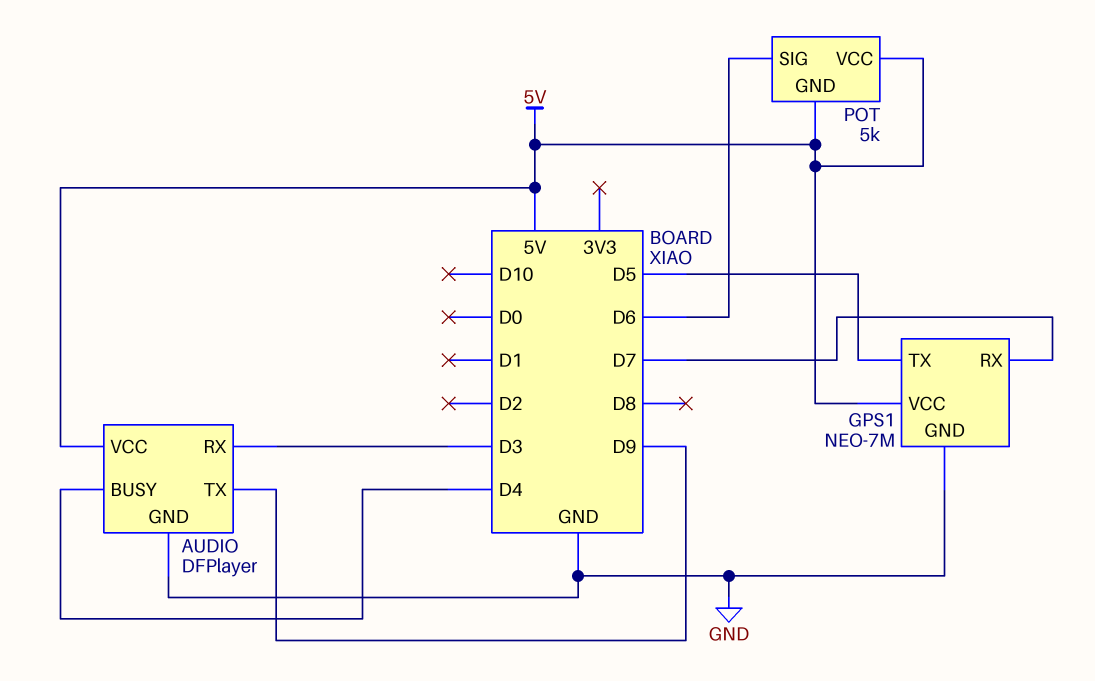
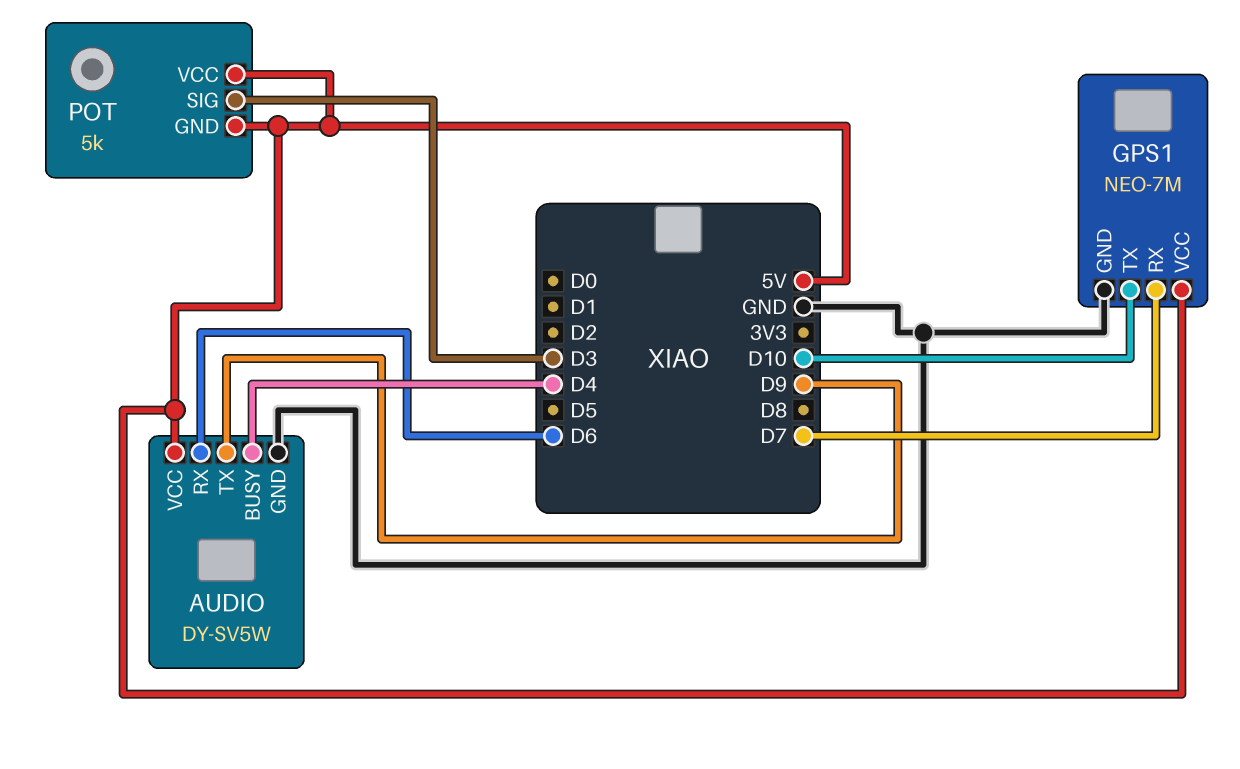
AUDIO: DFPlayer -> DY-SV5W
AUDIO pin RX: D3 -> D6
GPS1 pin TX: D5 -> D10
POT pin SIG: D6 -> D3

